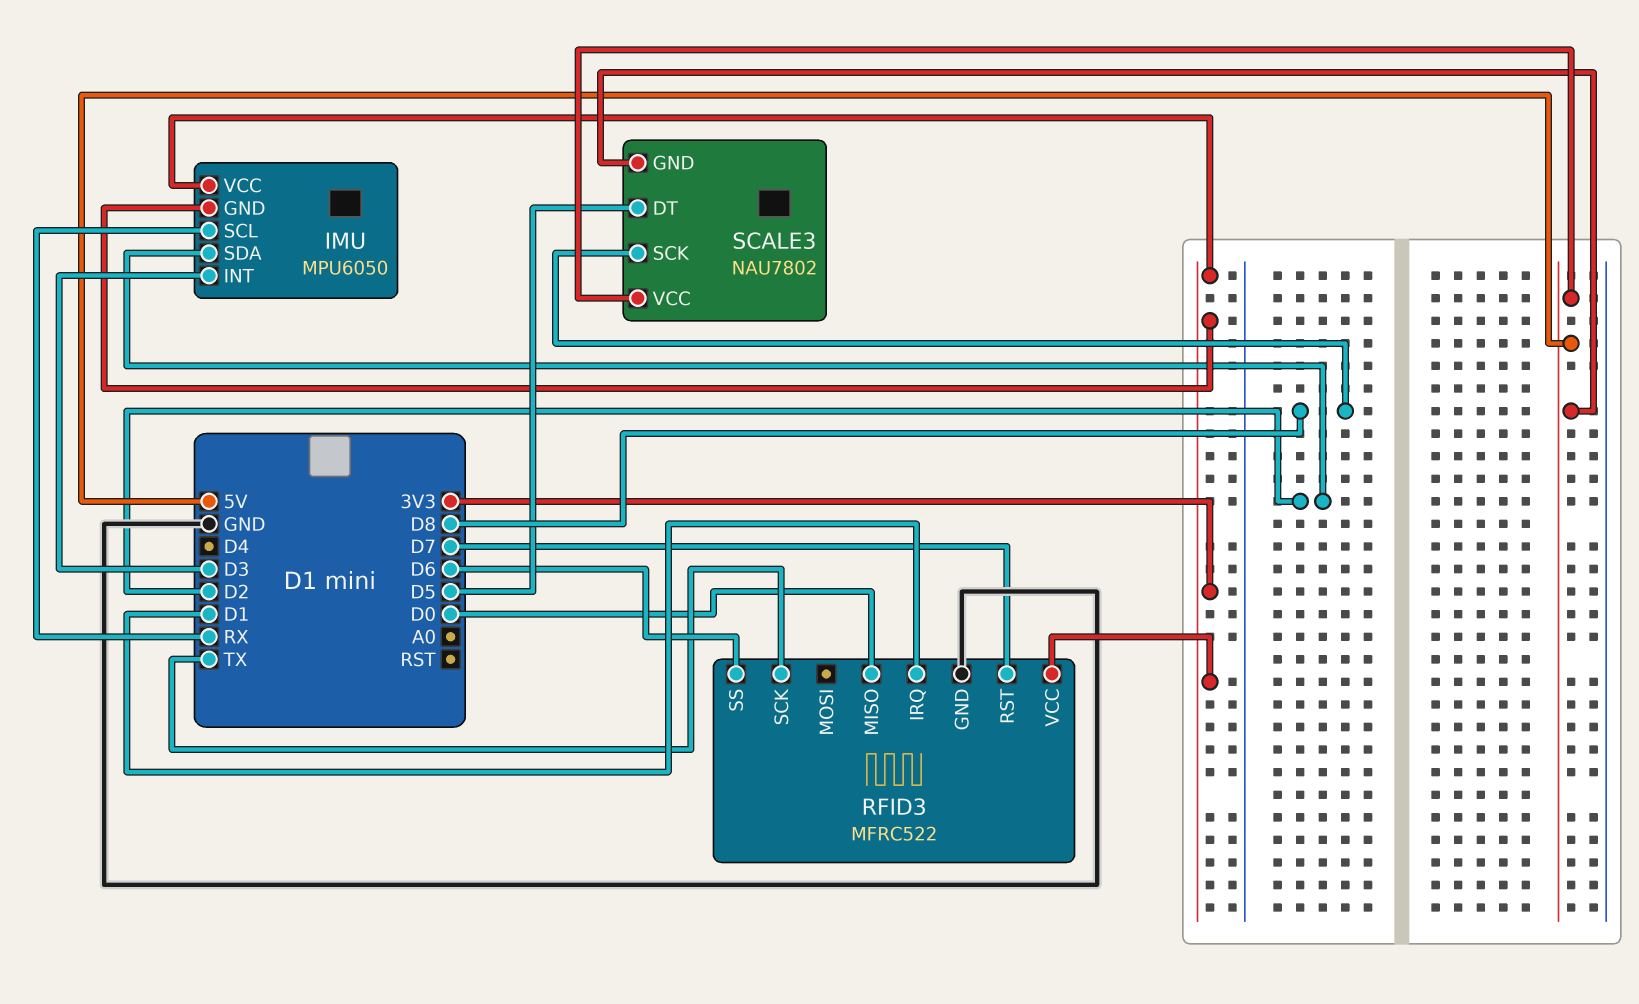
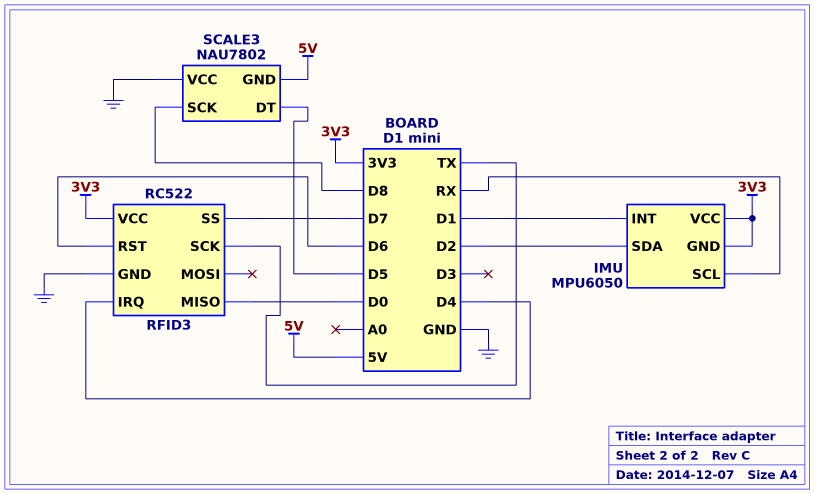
IMU pin INT: D3 -> D1
RFID3: MFRC522 -> RC522
RFID3 pin IRQ: D1 -> D4
RFID3 pin RST: D7 -> D6
RFID3 pin SS: D6 -> D7
SCALE3 pin VCC: 5V -> GND

